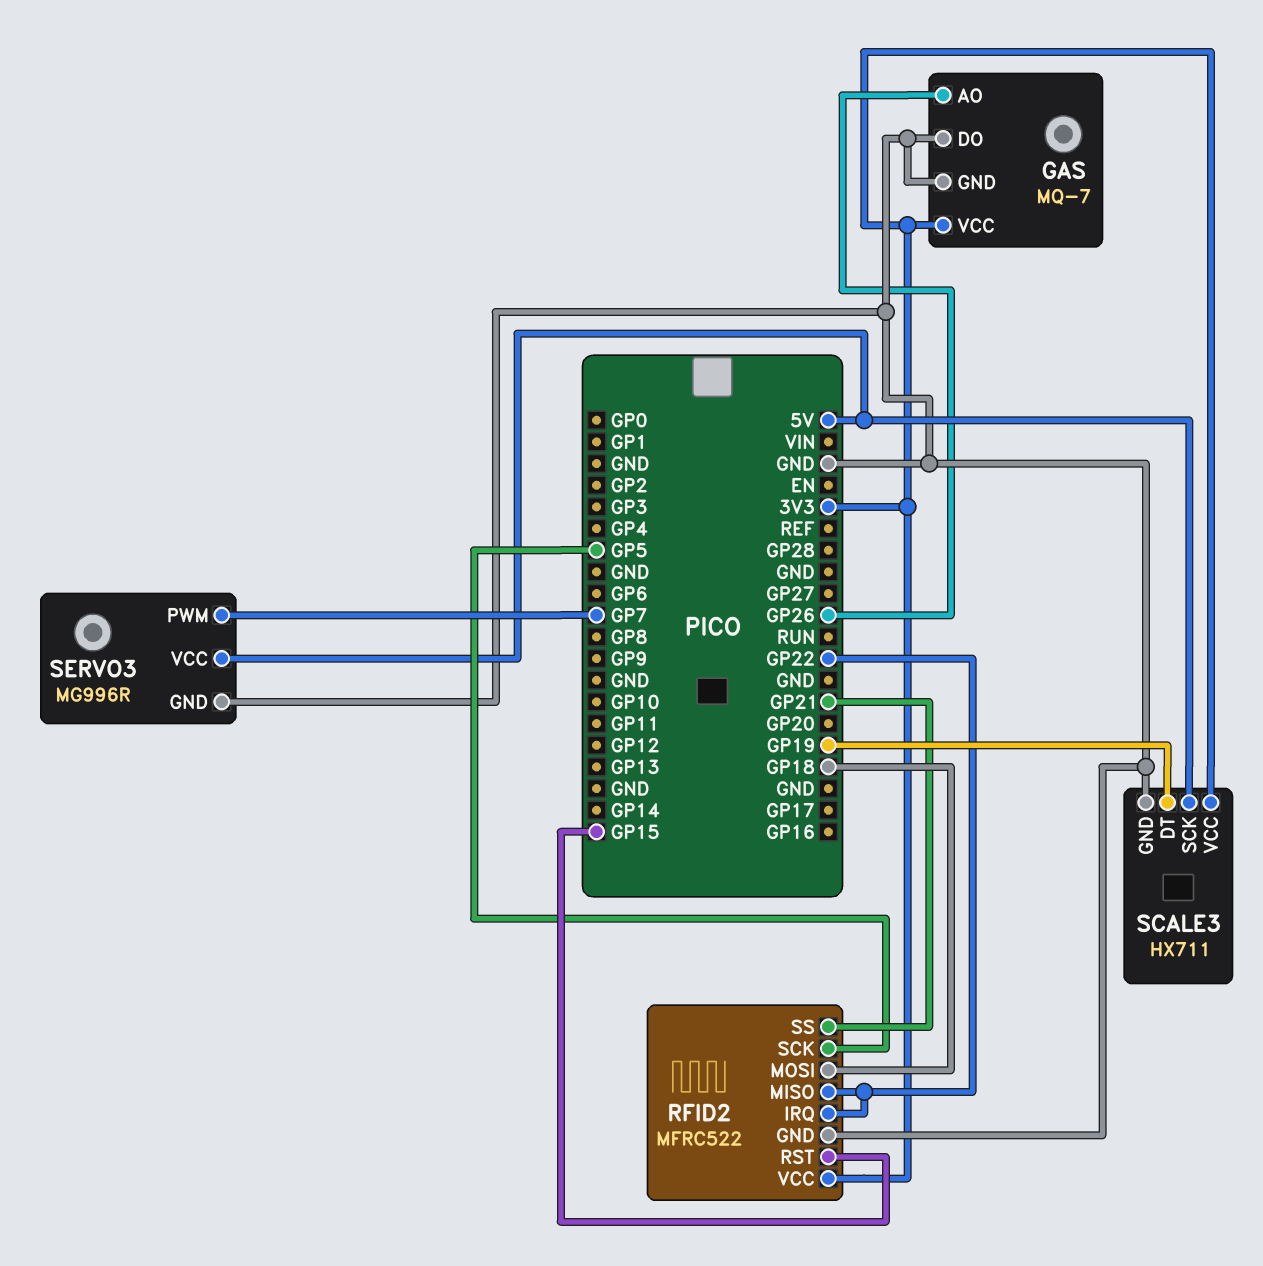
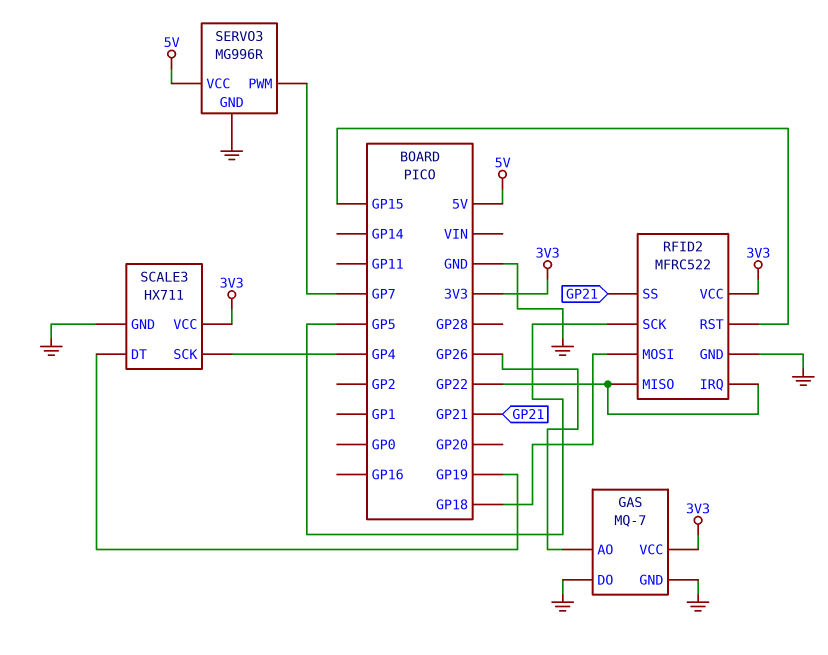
SCALE3 pin SCK: 5V -> GP4

